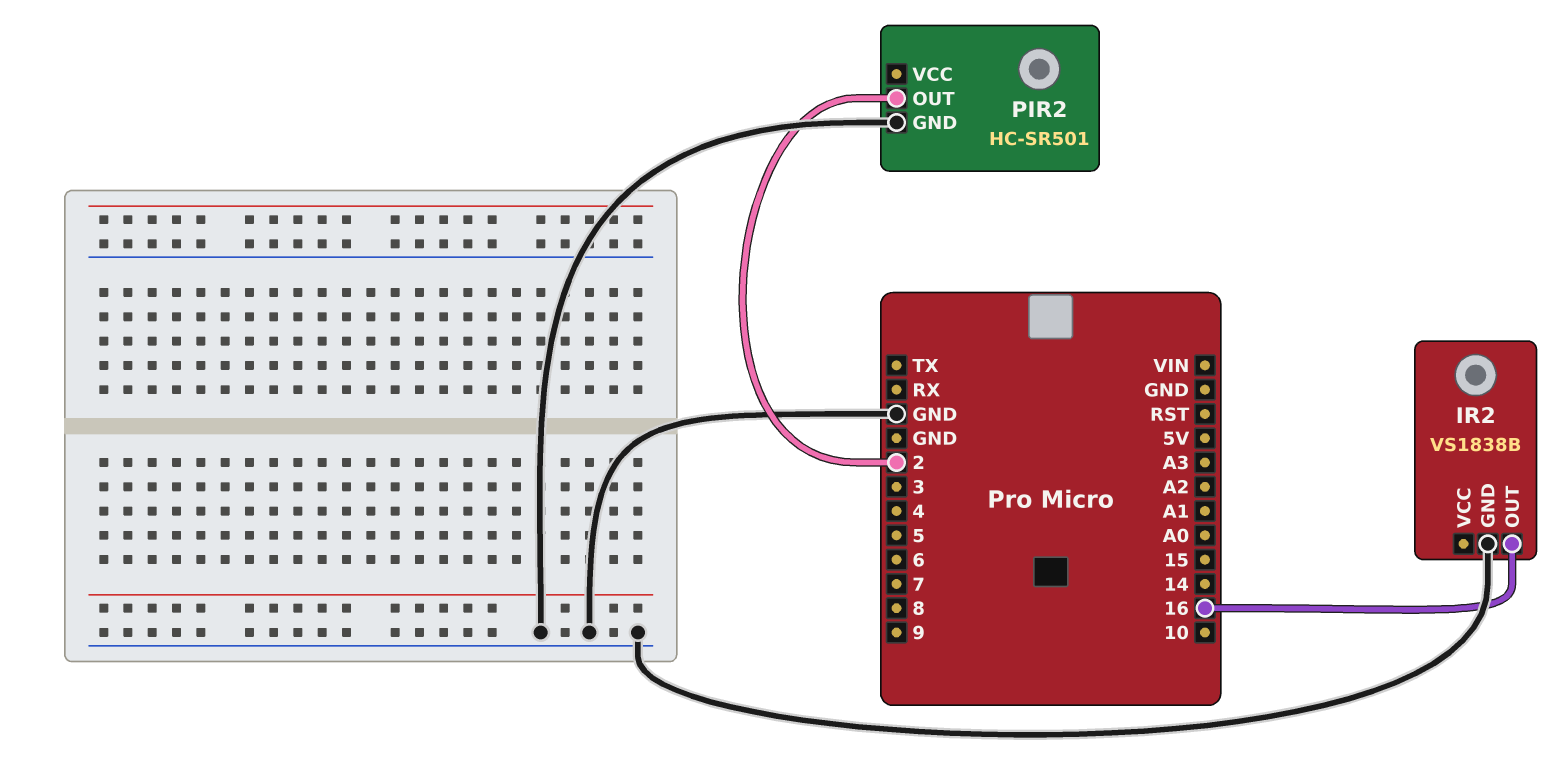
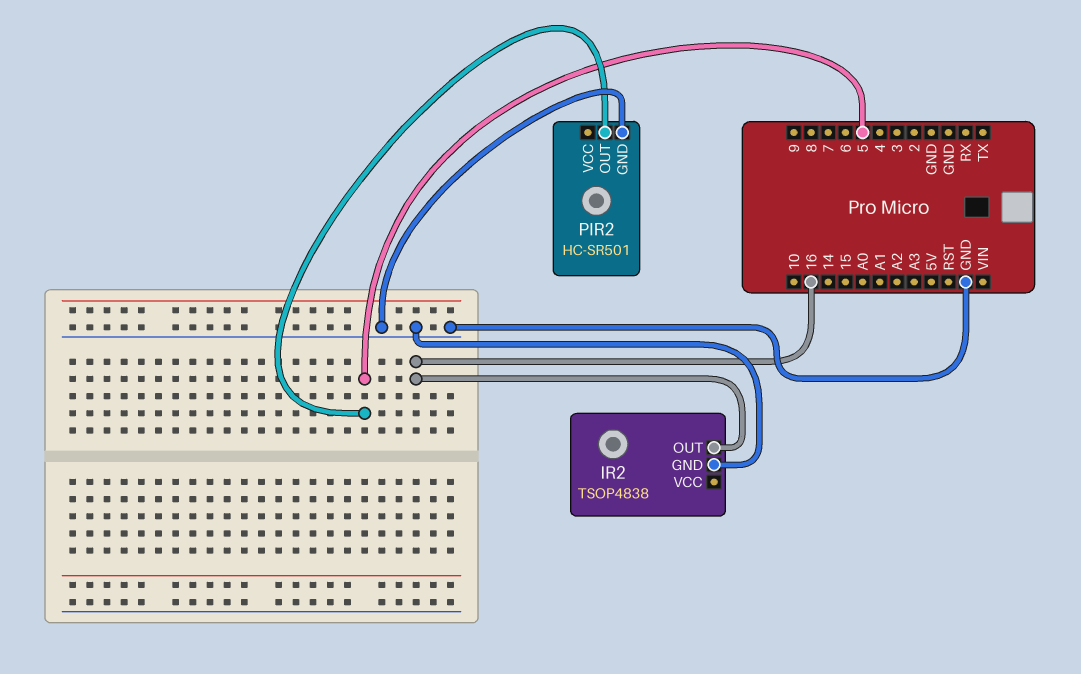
IR2: VS1838B -> TSOP4838
PIR2 pin OUT: 2 -> 5

